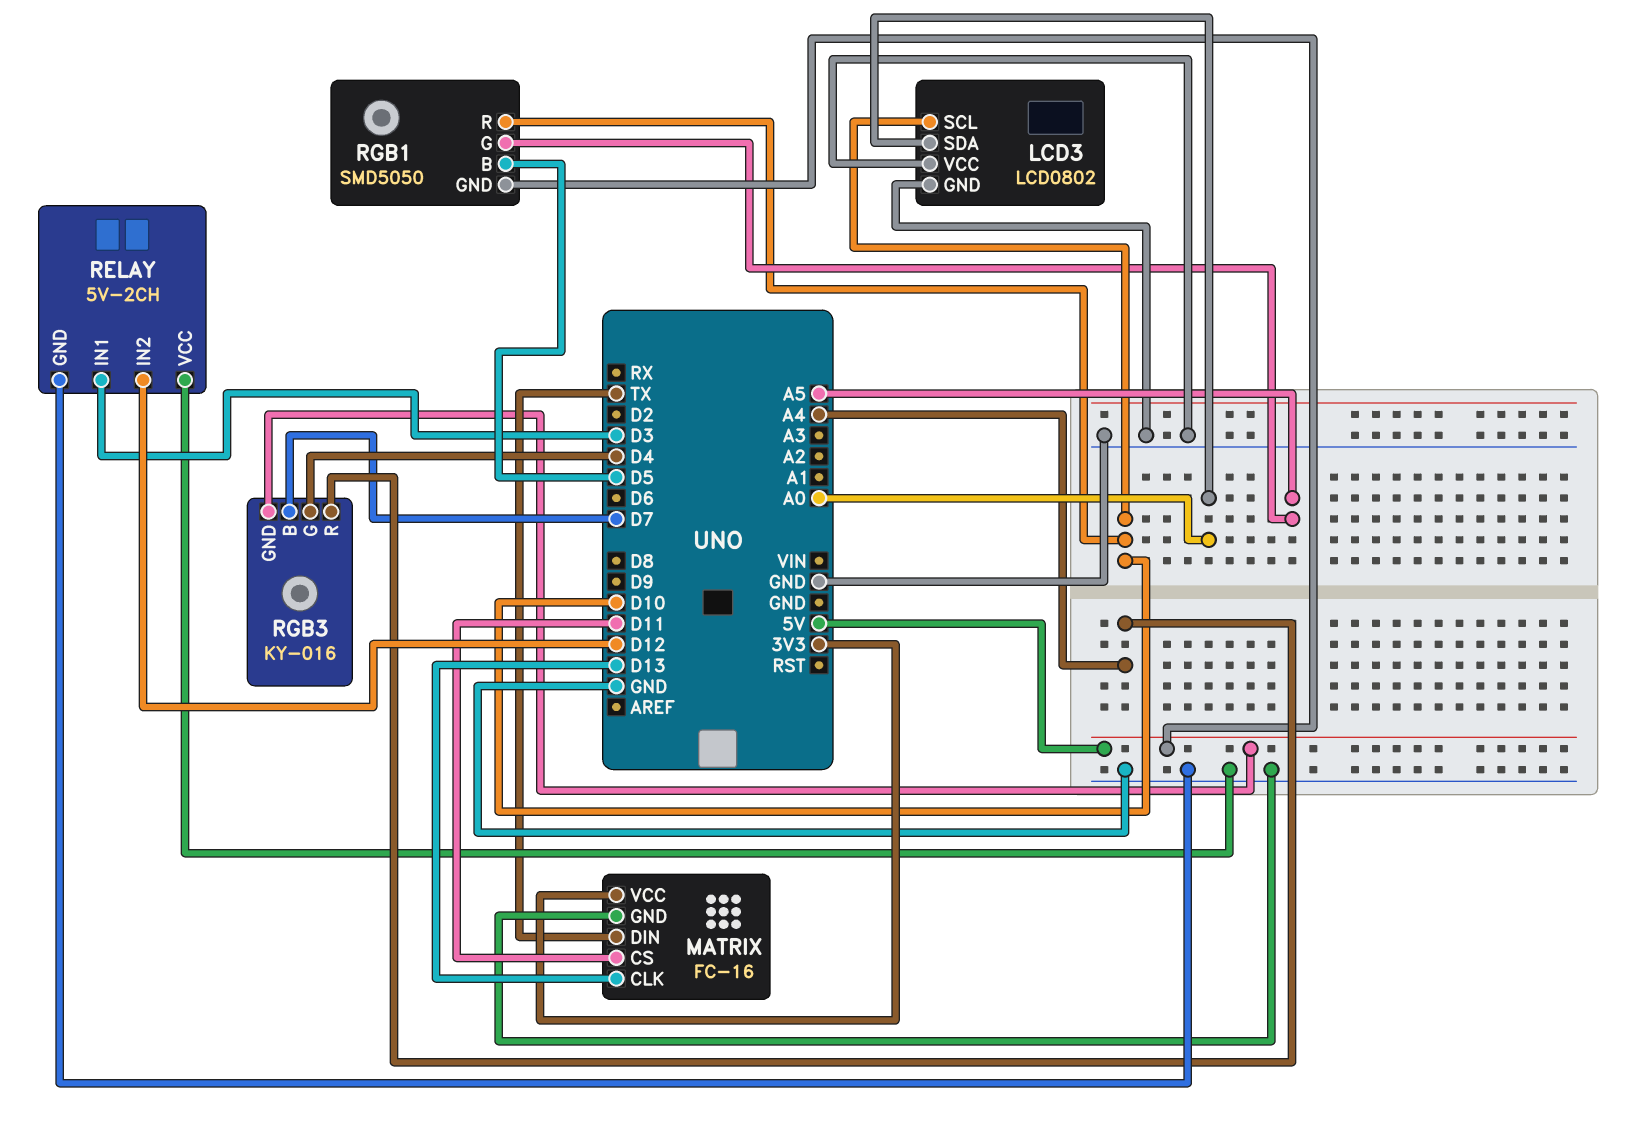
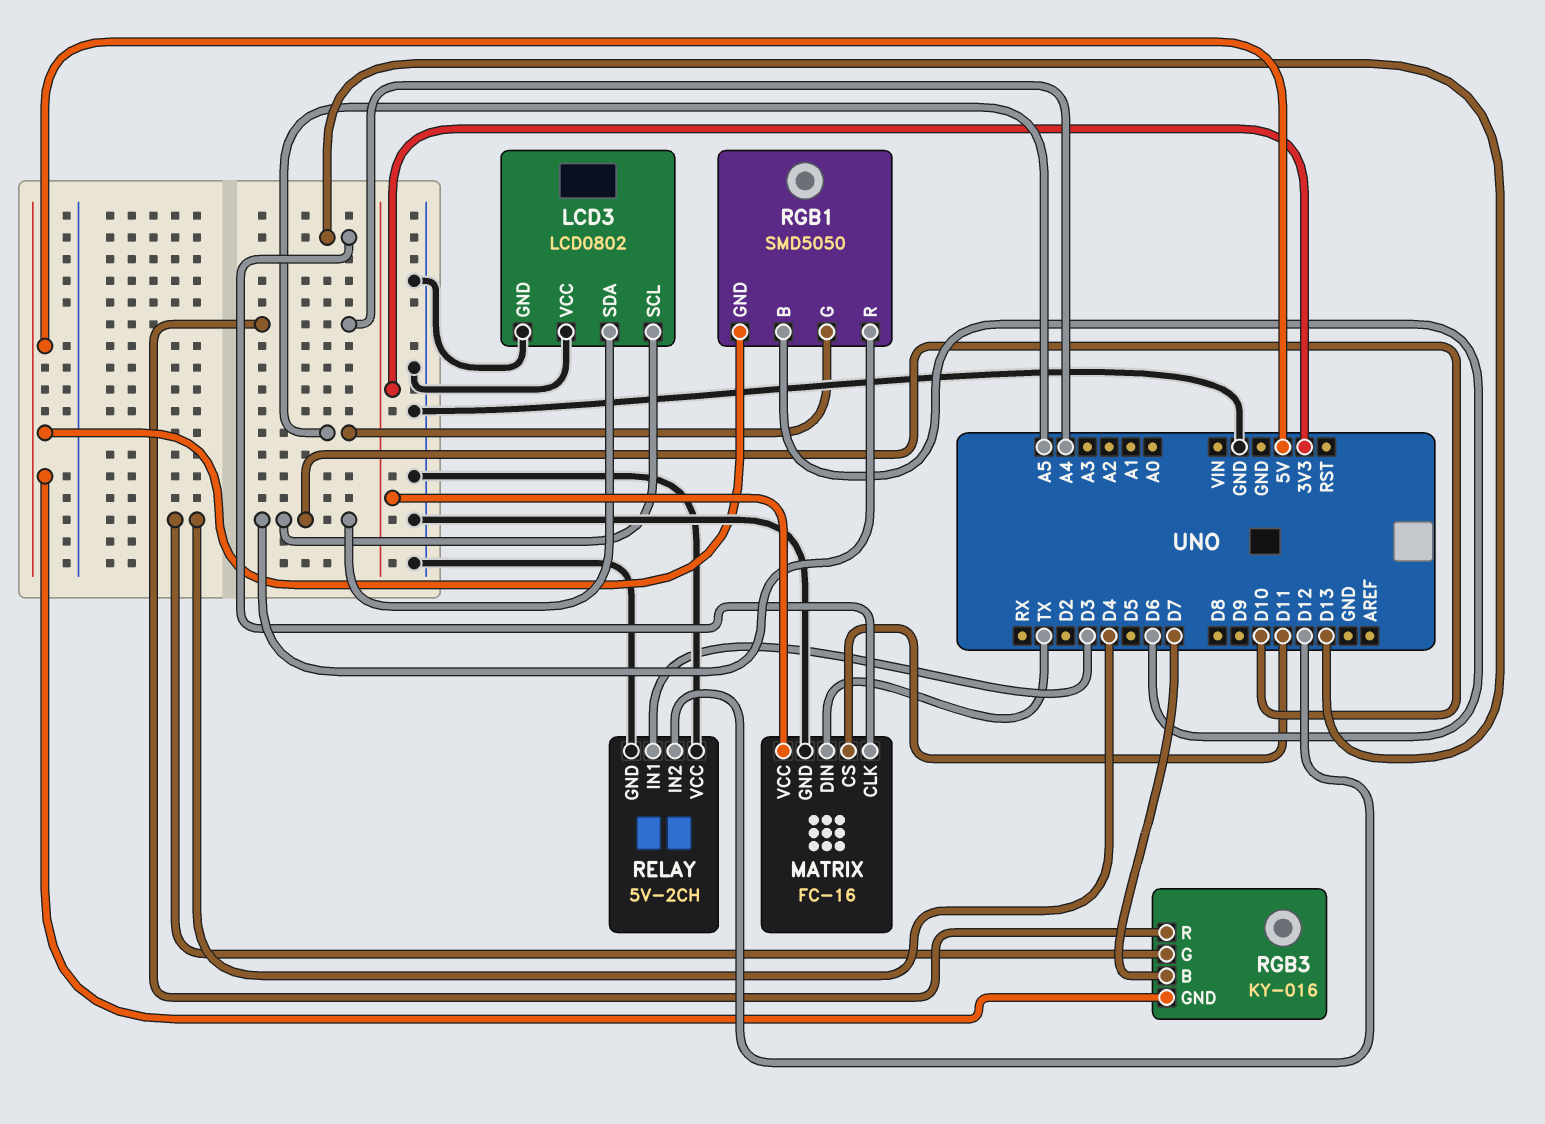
LCD3 pin SDA: A0 -> D10
RGB1 pin B: D5 -> D6

